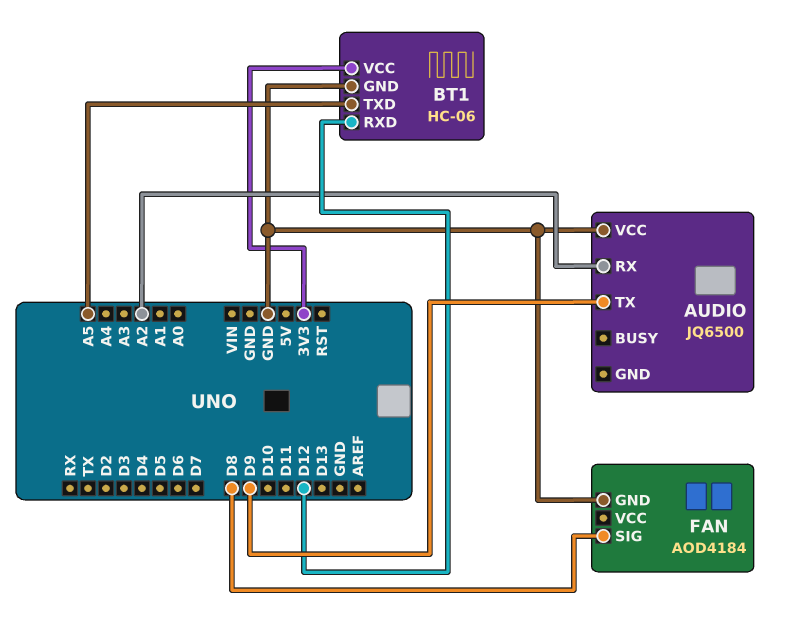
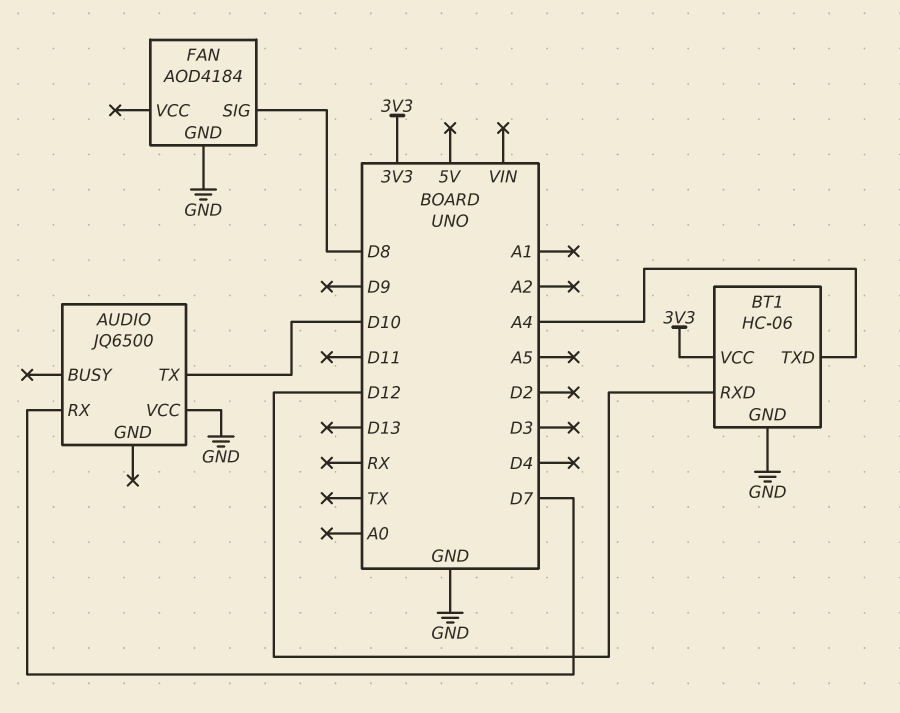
AUDIO pin RX: A2 -> D7
AUDIO pin TX: D9 -> D10
BT1 pin TXD: A5 -> A4

